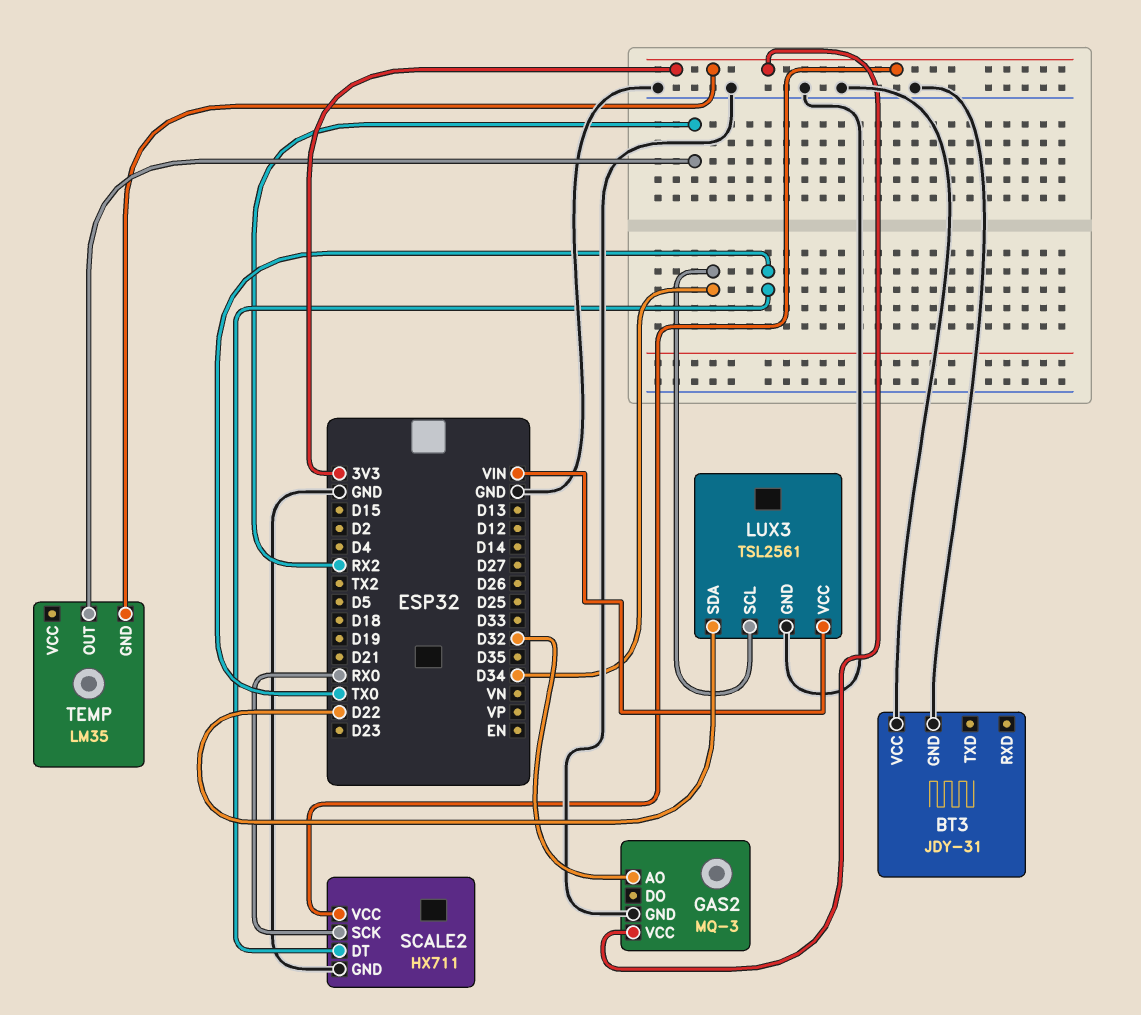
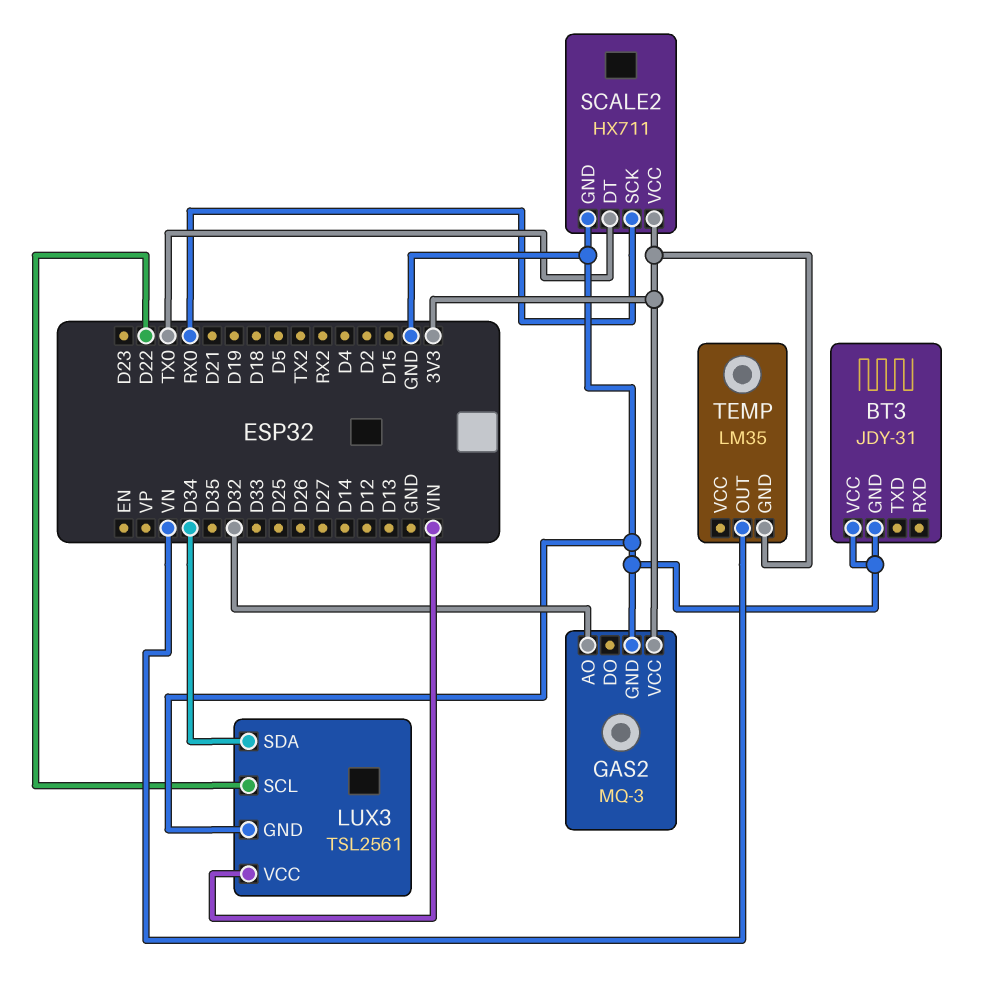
LUX3 pin SCL: D34 -> D22
LUX3 pin SDA: D22 -> D34
TEMP pin OUT: RX2 -> VN

